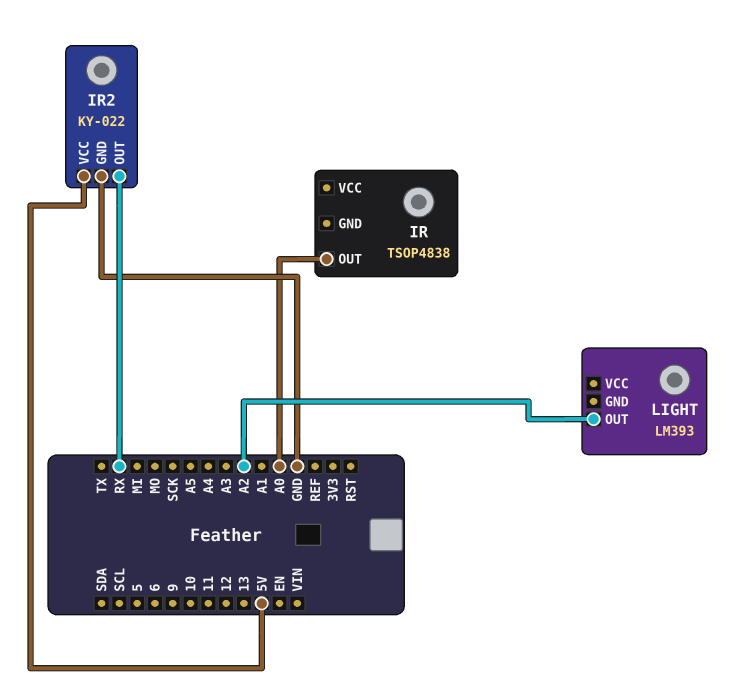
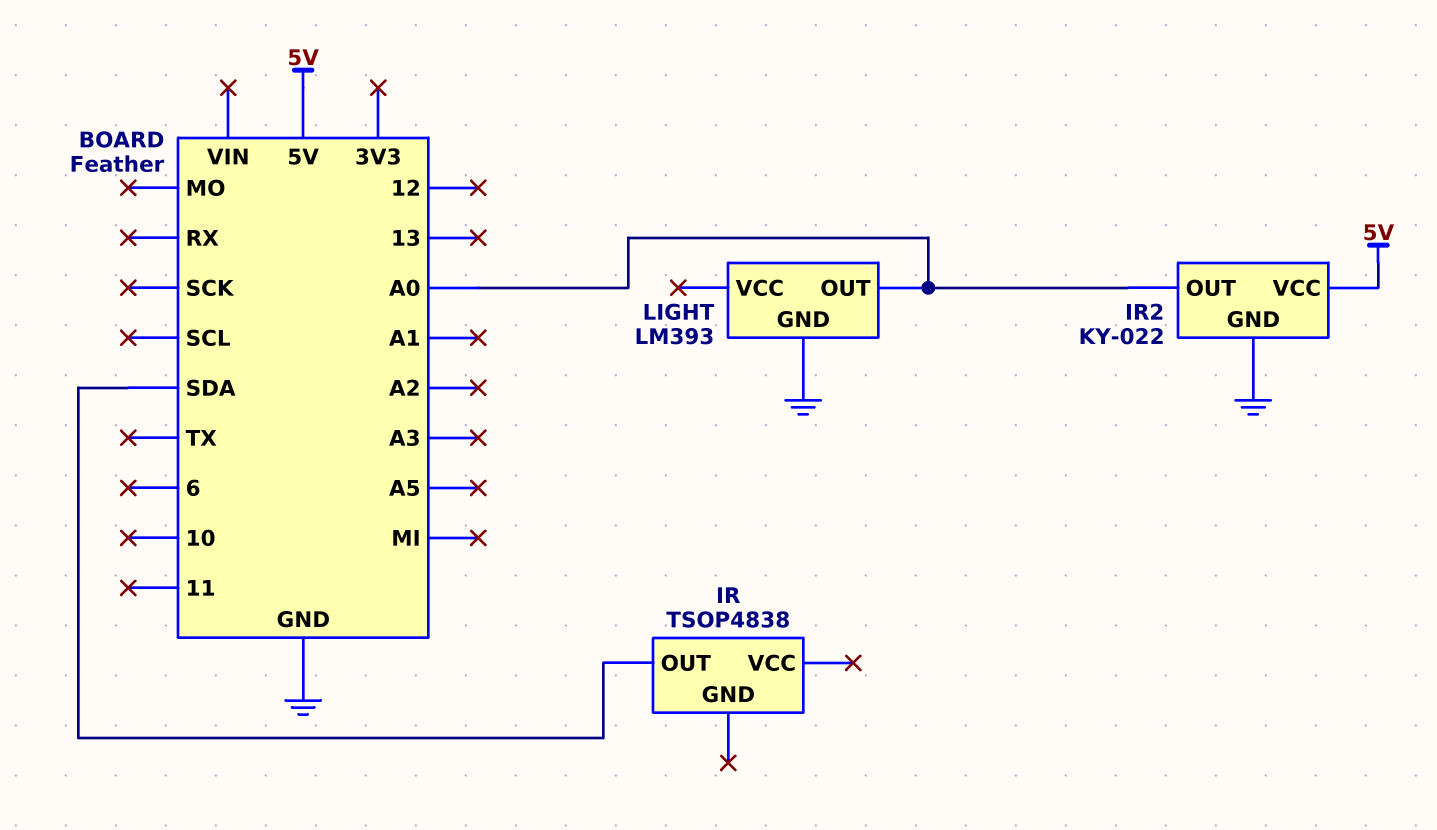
IR pin OUT: A0 -> SDA
IR2 pin OUT: RX -> A0
LIGHT pin GND: none -> GND
LIGHT pin OUT: A2 -> A0

